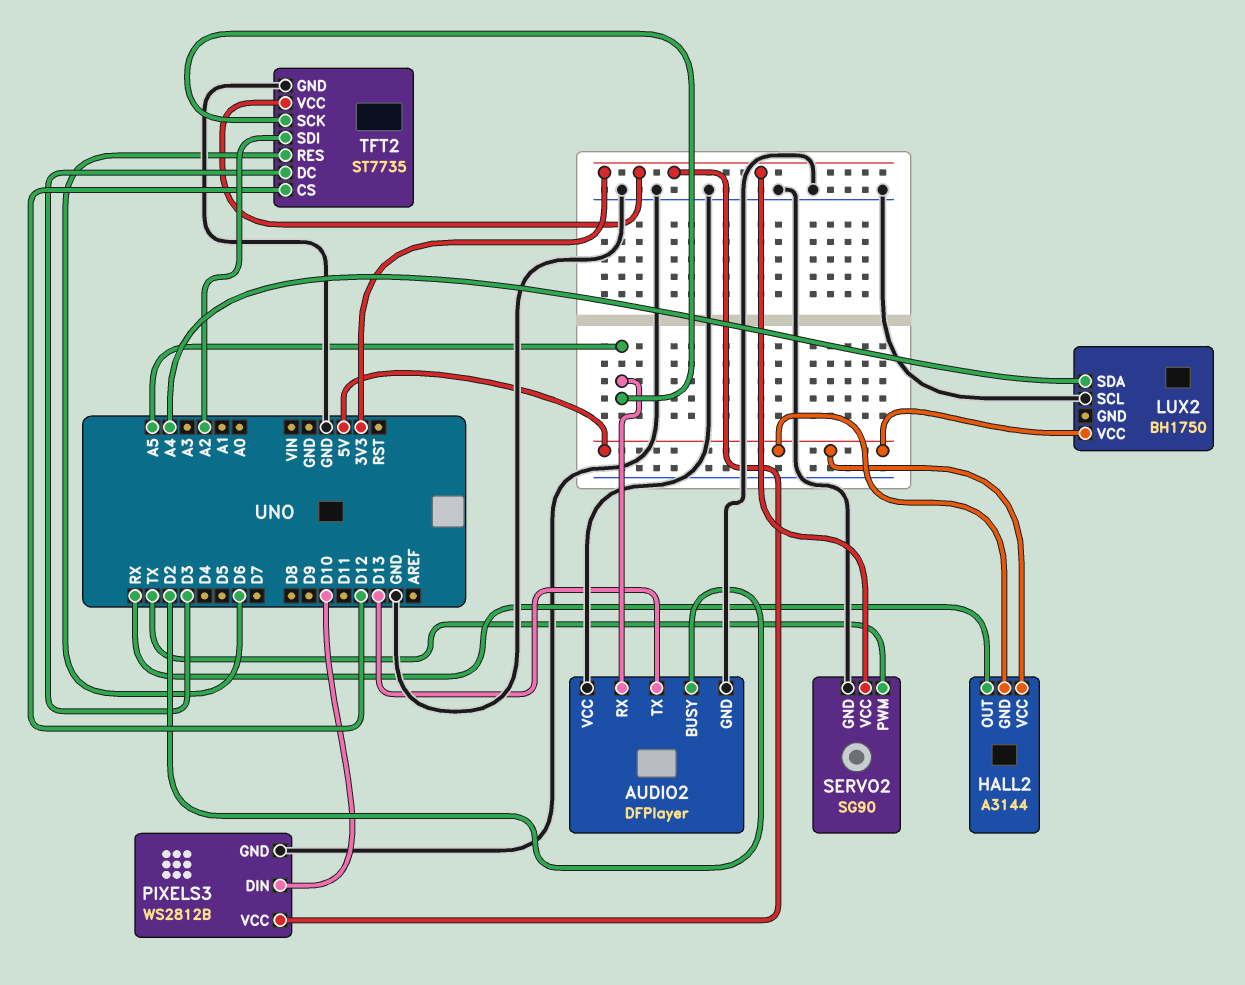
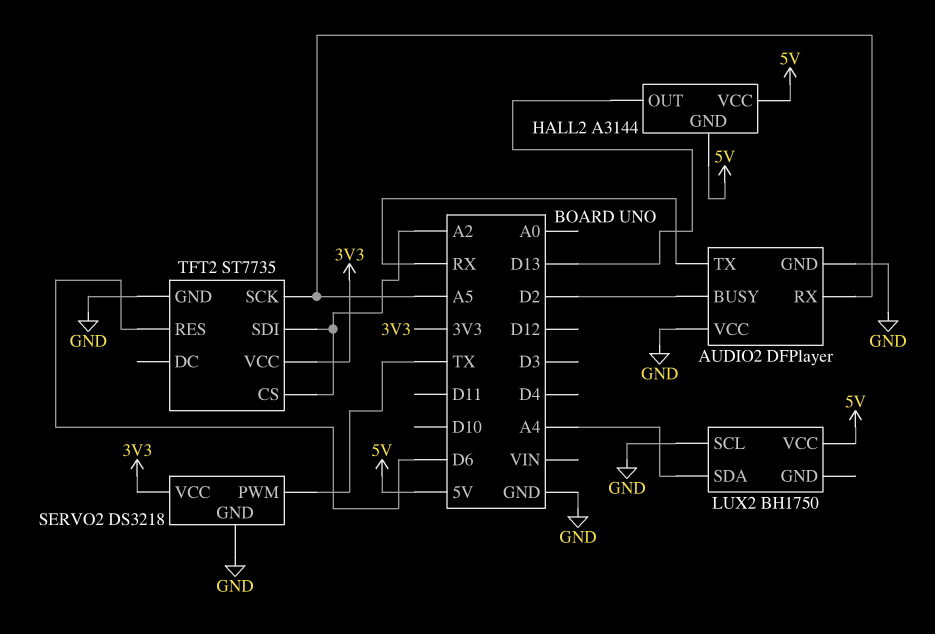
AUDIO2 pin TX: D13 -> RX
HALL2 pin OUT: RX -> D13
PIXELS3: WS2812B -> none
PIXELS3 pin DIN: D10 -> none
PIXELS3 pin GND: GND -> none
PIXELS3 pin VCC: 3V3 -> none
SERVO2: SG90 -> DS3218
TFT2 pin CS: D12 -> A2
TFT2 pin DC: D3 -> none

